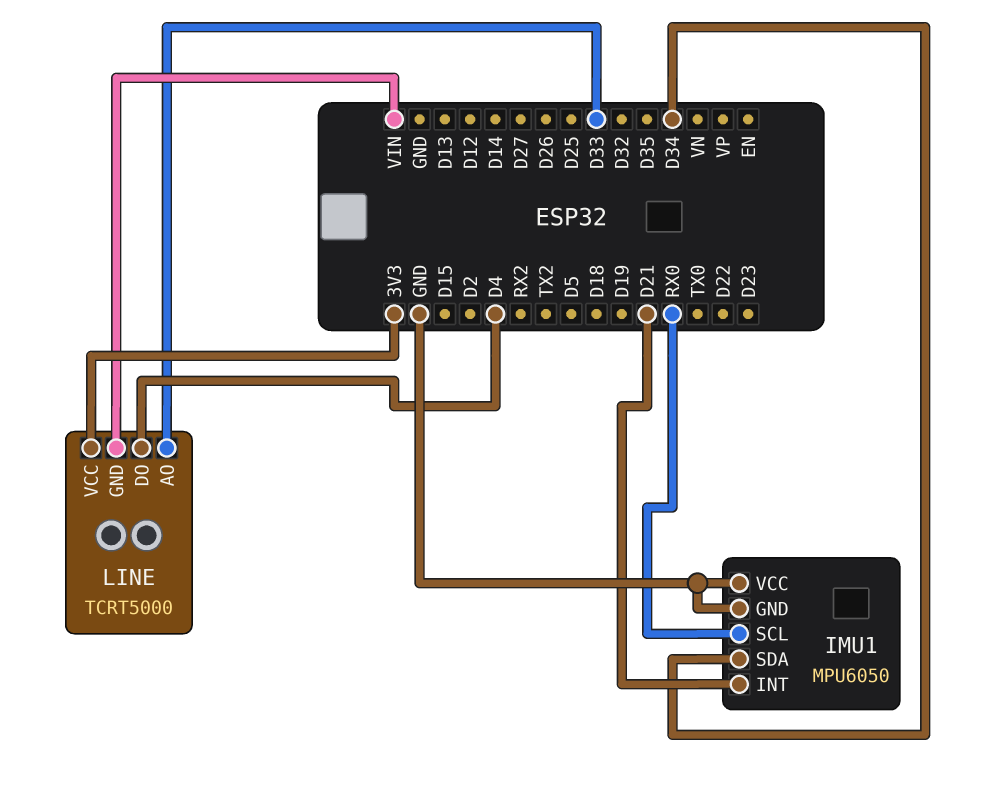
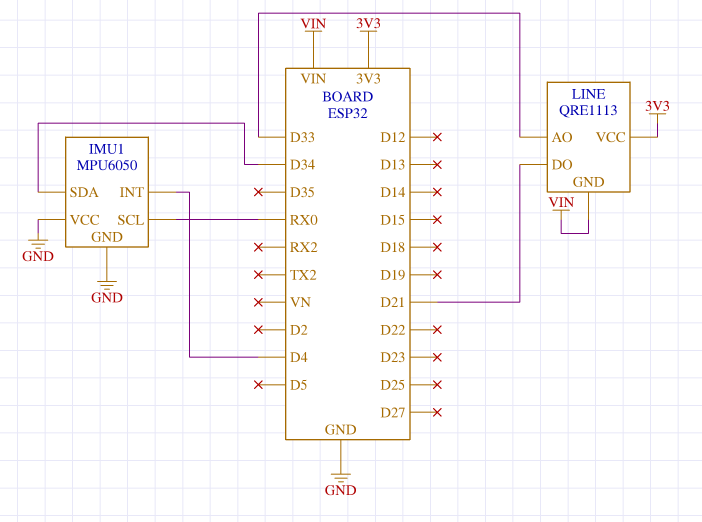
IMU1 pin INT: D21 -> D4
LINE: TCRT5000 -> QRE1113
LINE pin DO: D4 -> D21

